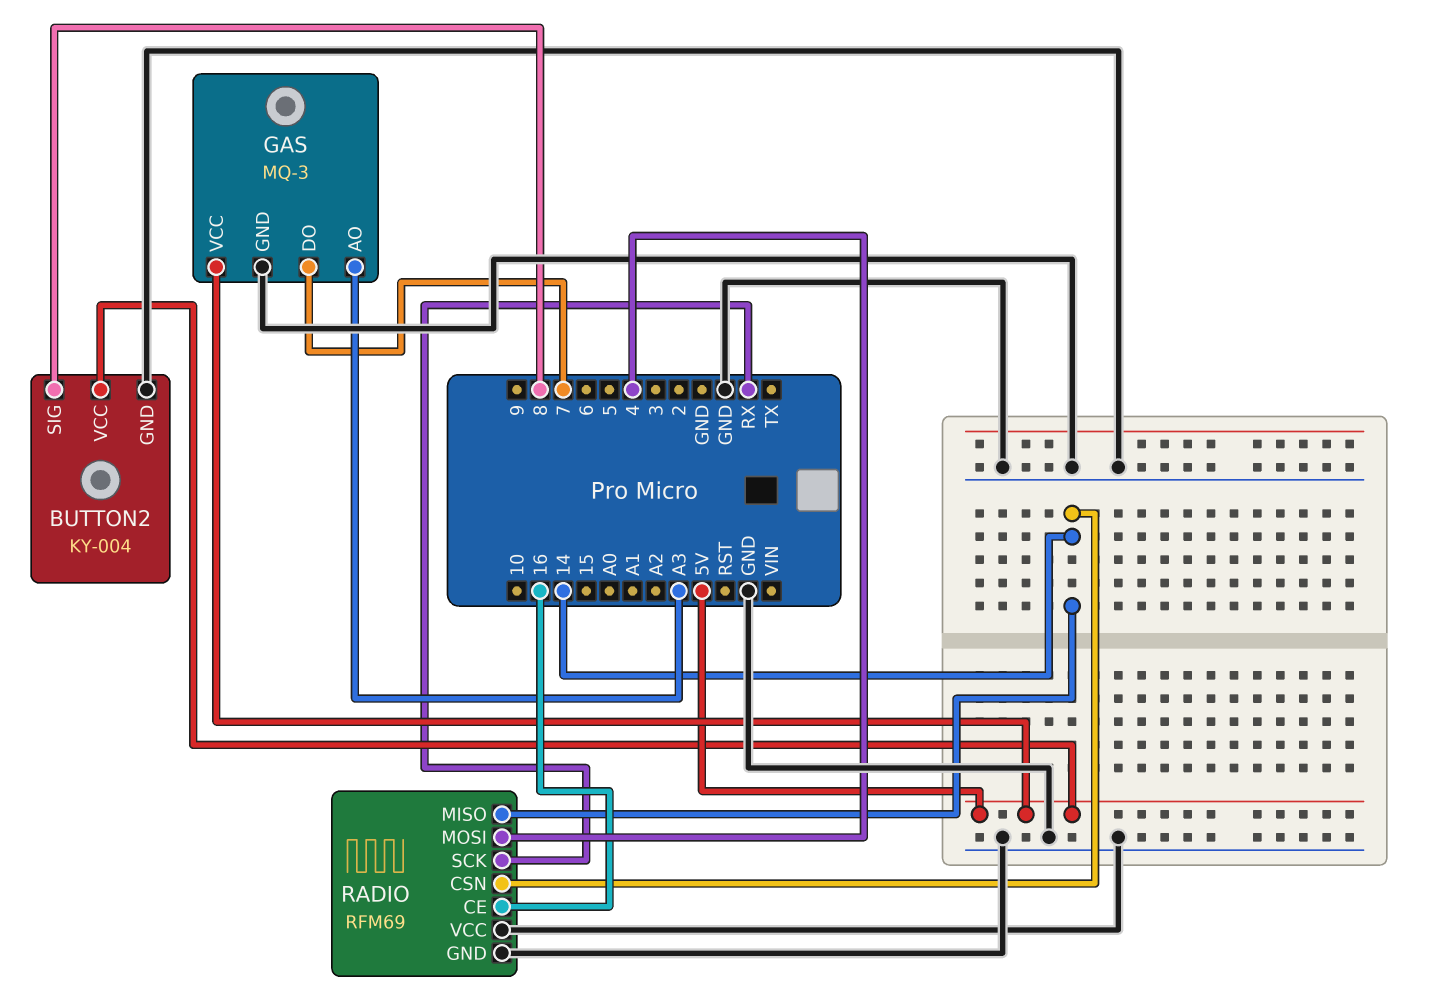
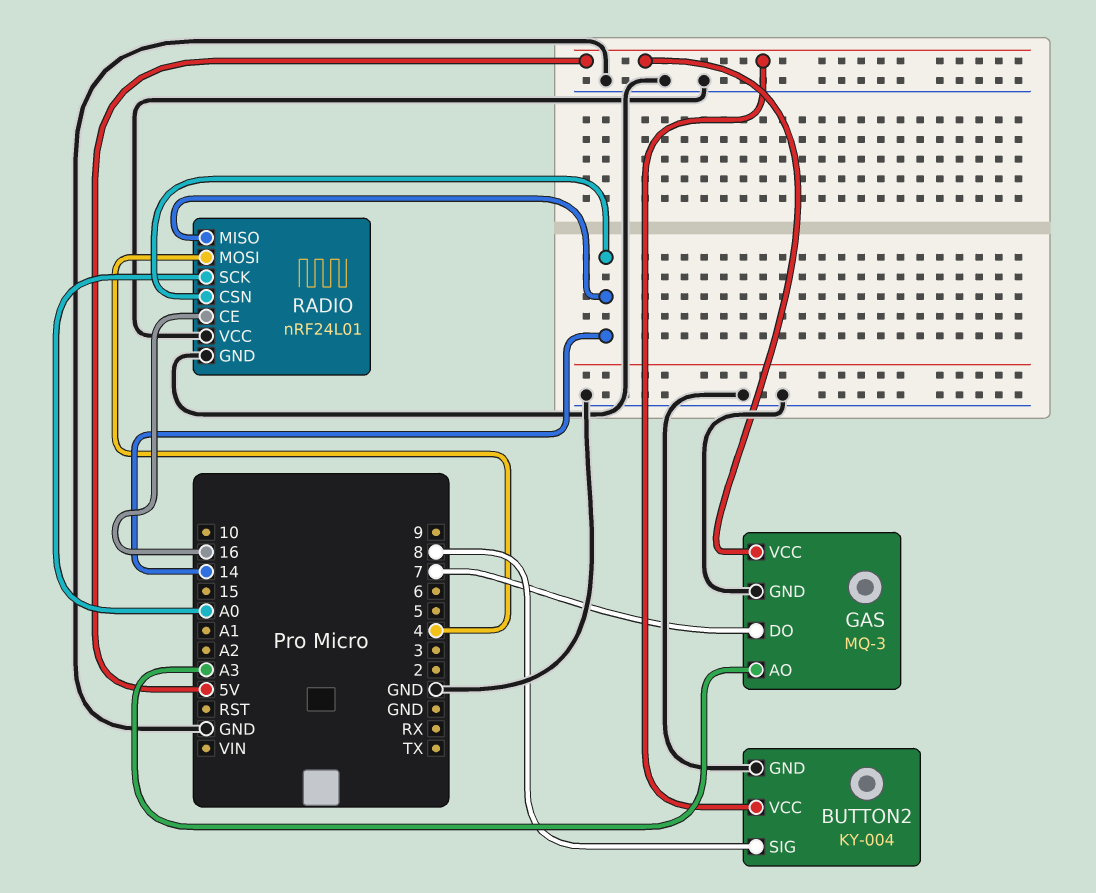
RADIO: RFM69 -> nRF24L01
RADIO pin SCK: RX -> A0

